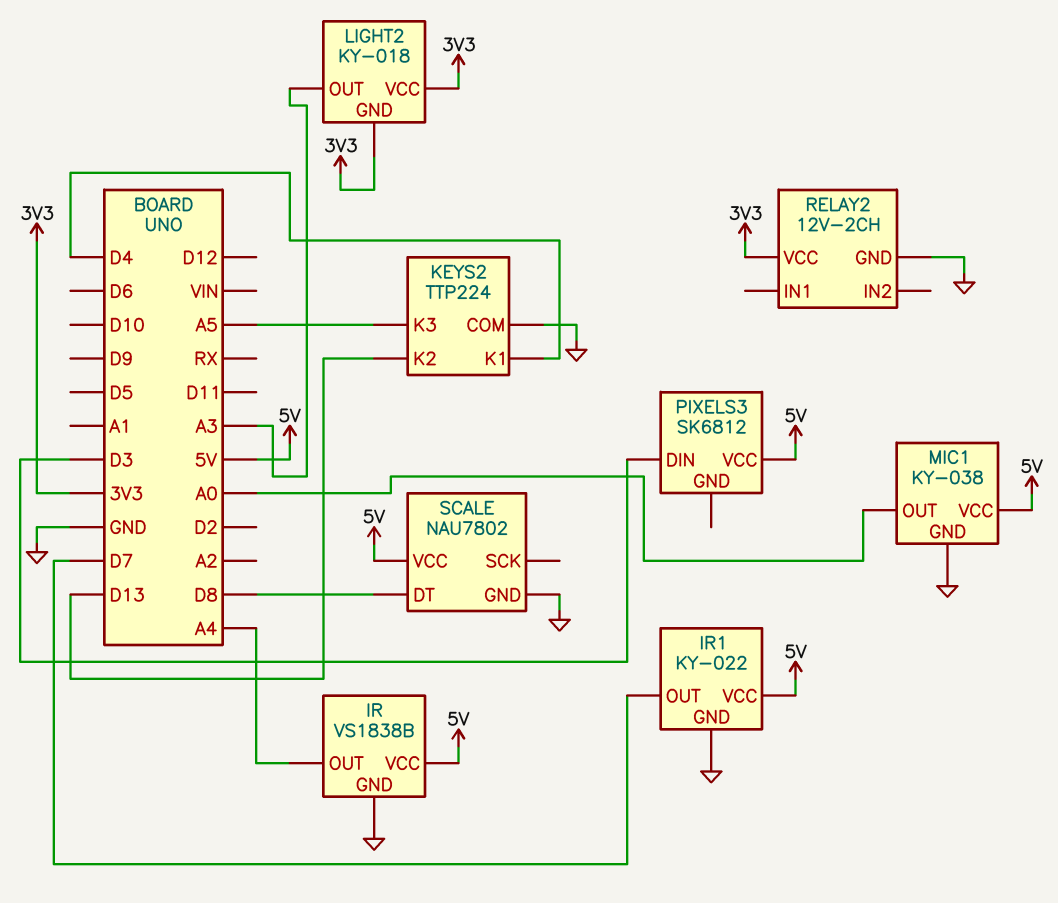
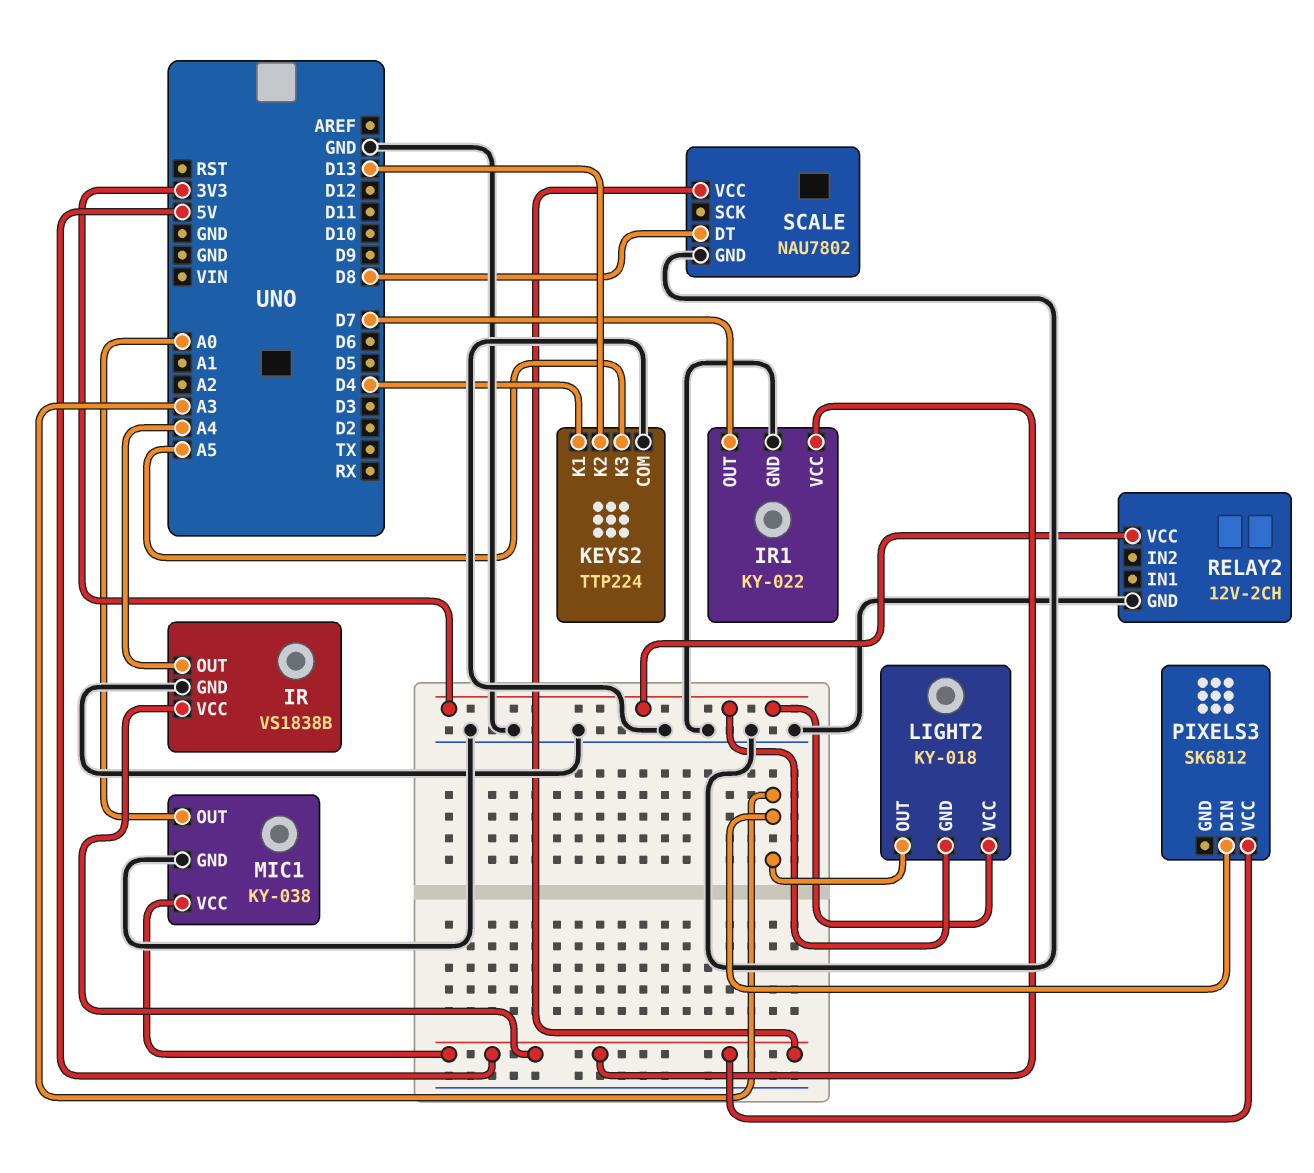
PIXELS3 pin DIN: D3 -> A3

